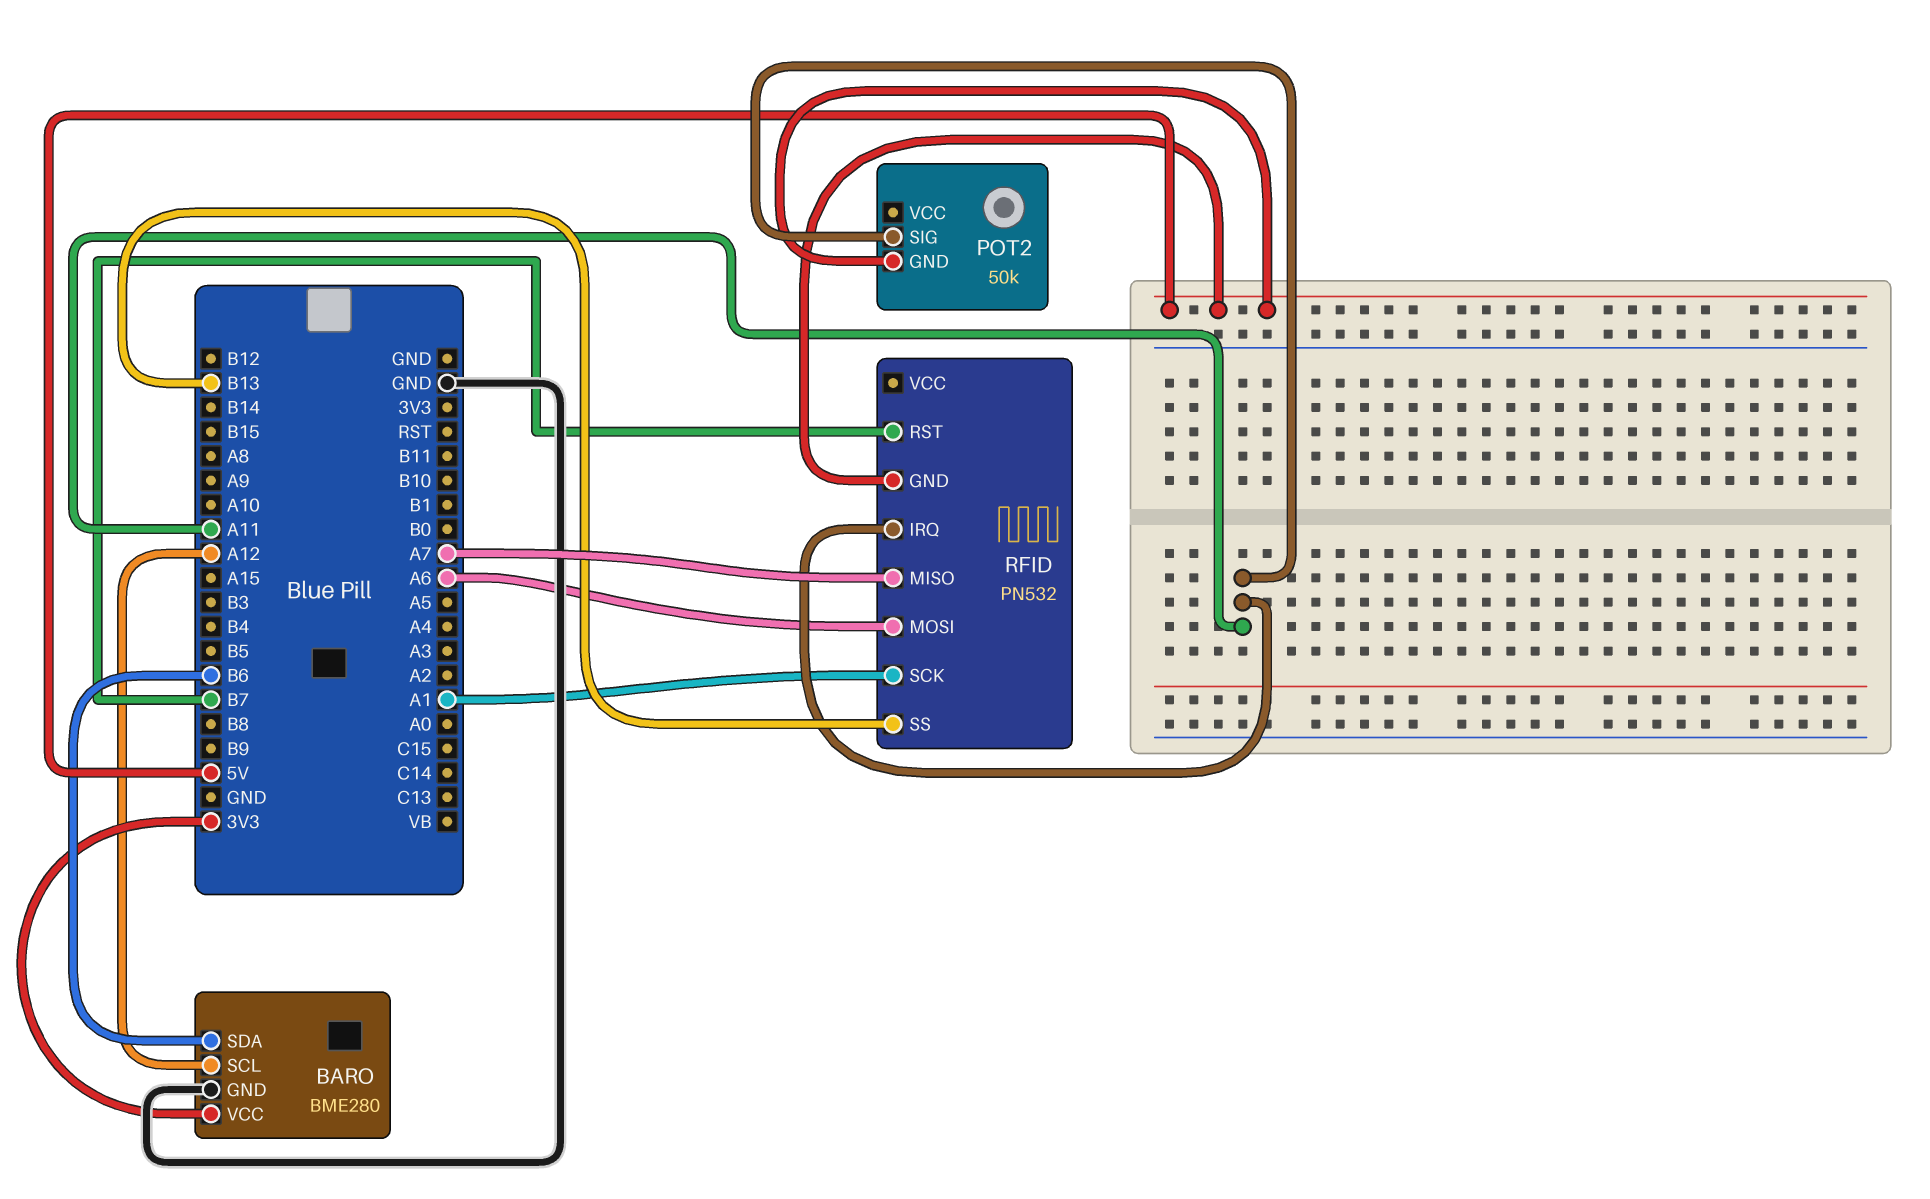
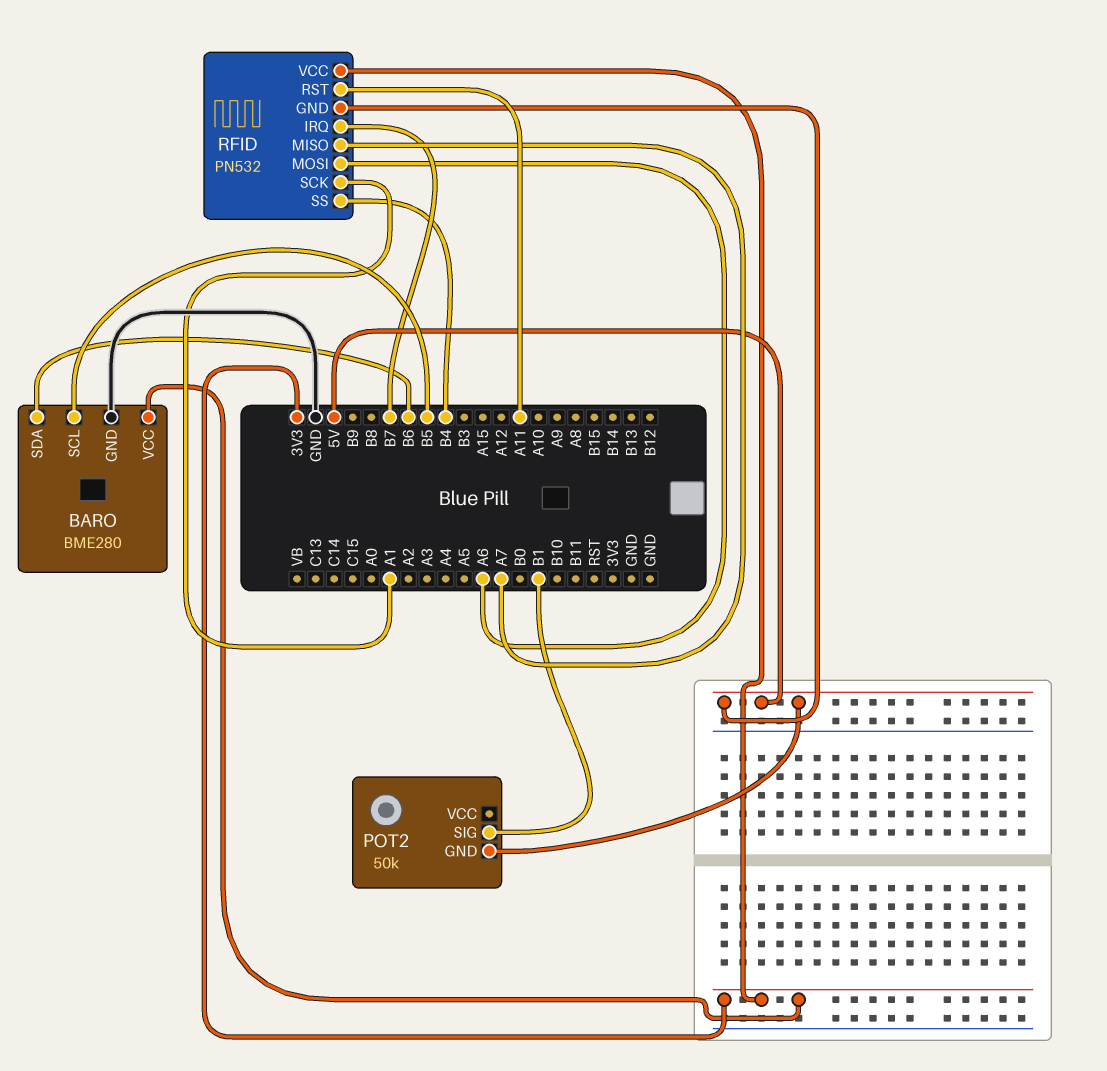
BARO pin SCL: A12 -> B5
POT2 pin SIG: A11 -> B1
RFID pin IRQ: A11 -> B7
RFID pin RST: B7 -> A11
RFID pin SS: B13 -> B4
RFID pin VCC: none -> 3V3

